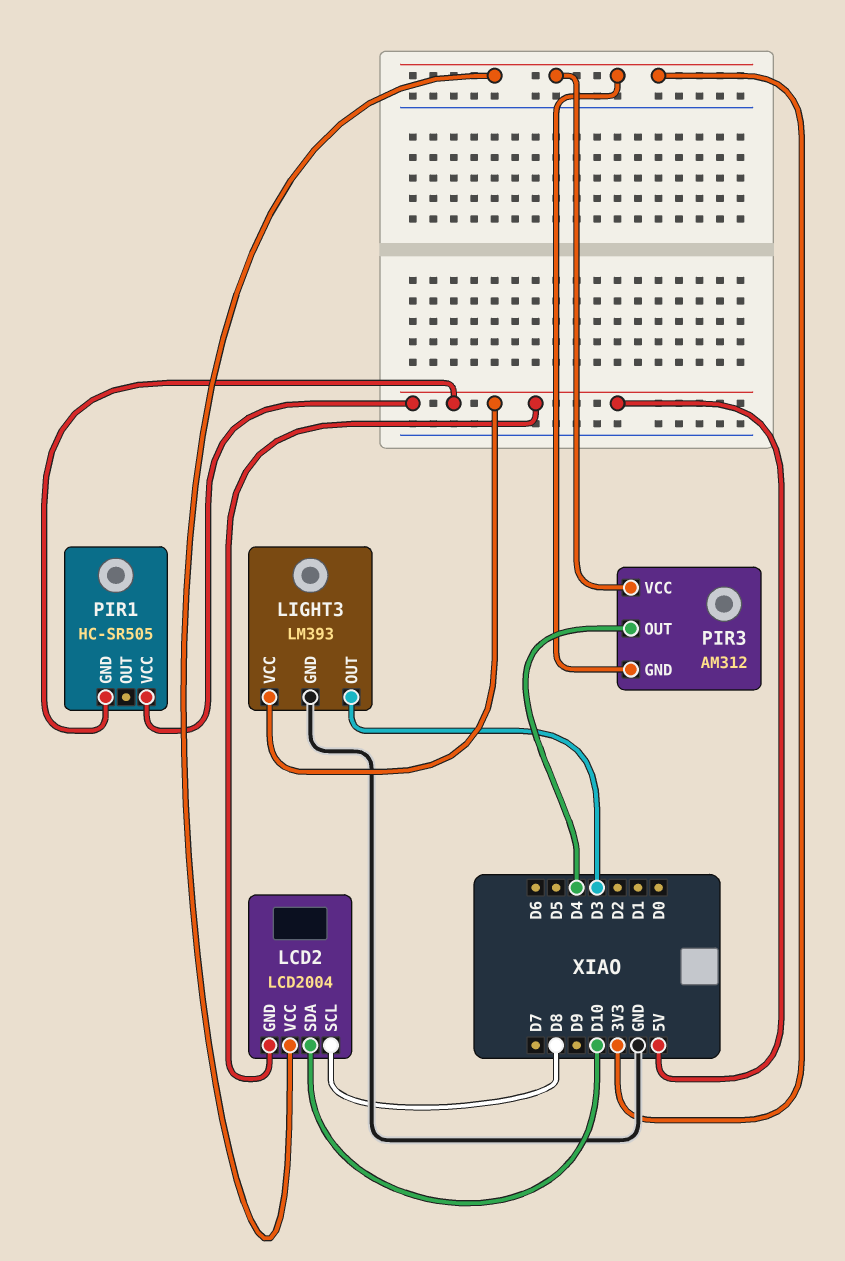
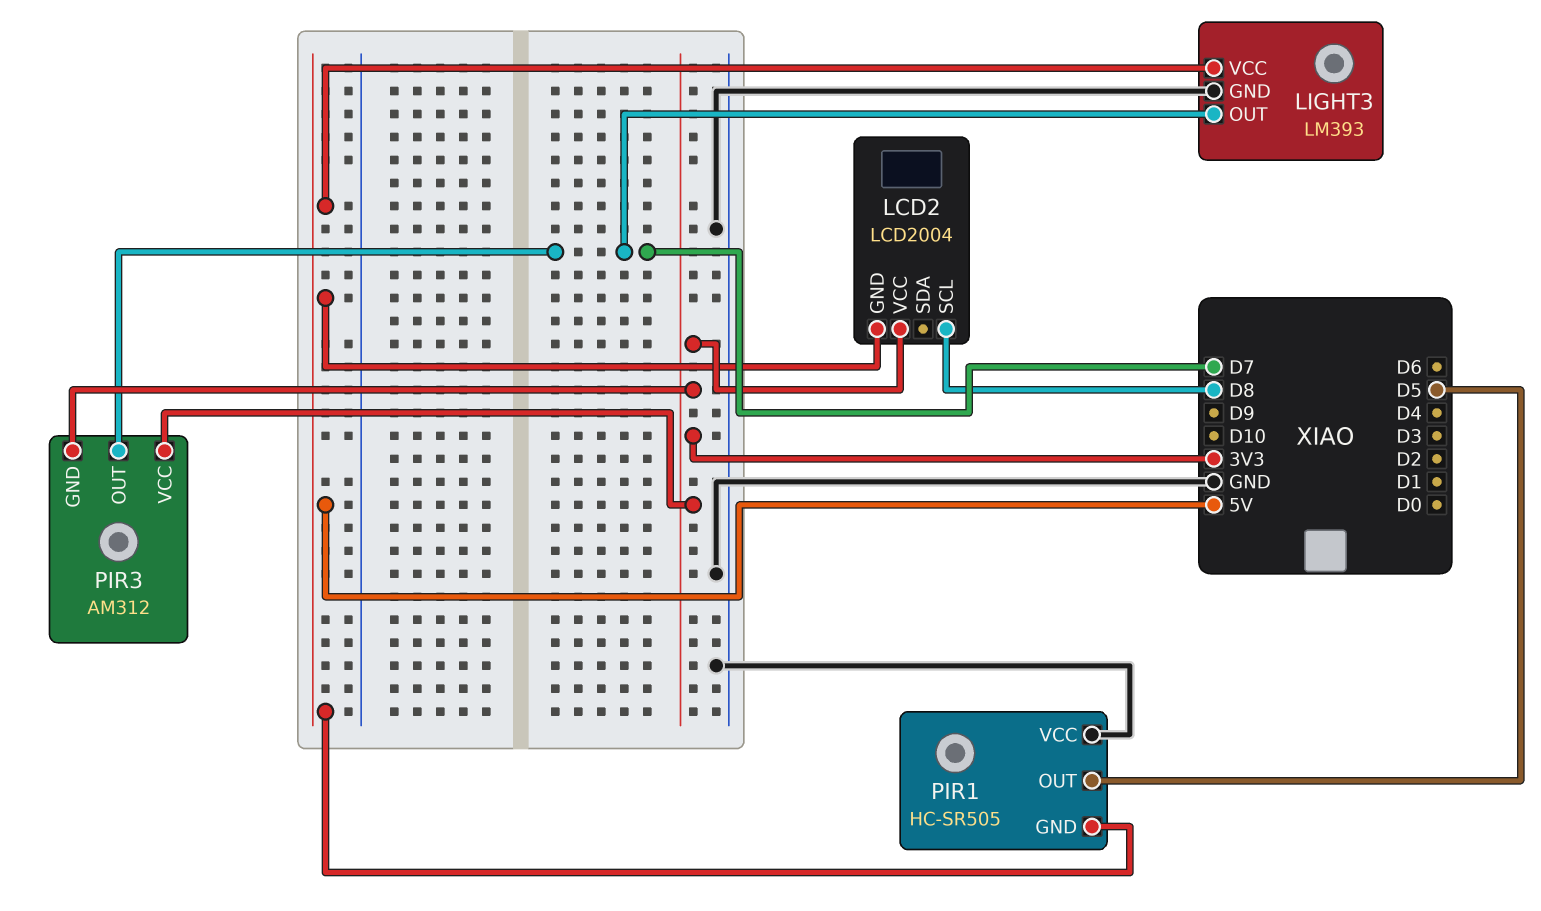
LCD2 pin SDA: D10 -> none
LIGHT3 pin OUT: D3 -> D7
PIR1 pin OUT: none -> D5
PIR1 pin VCC: 5V -> GND
PIR3 pin OUT: D4 -> D7

